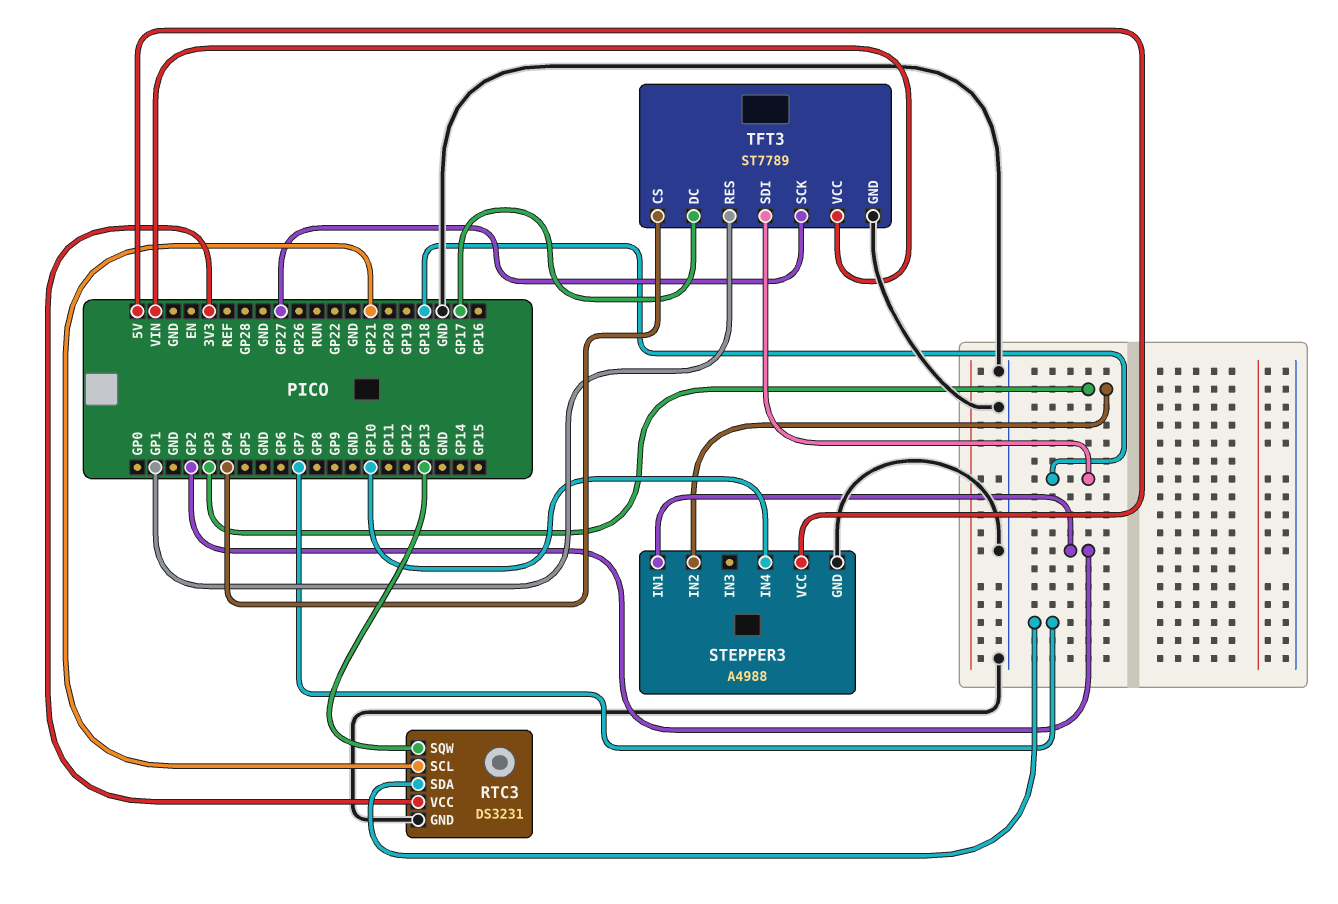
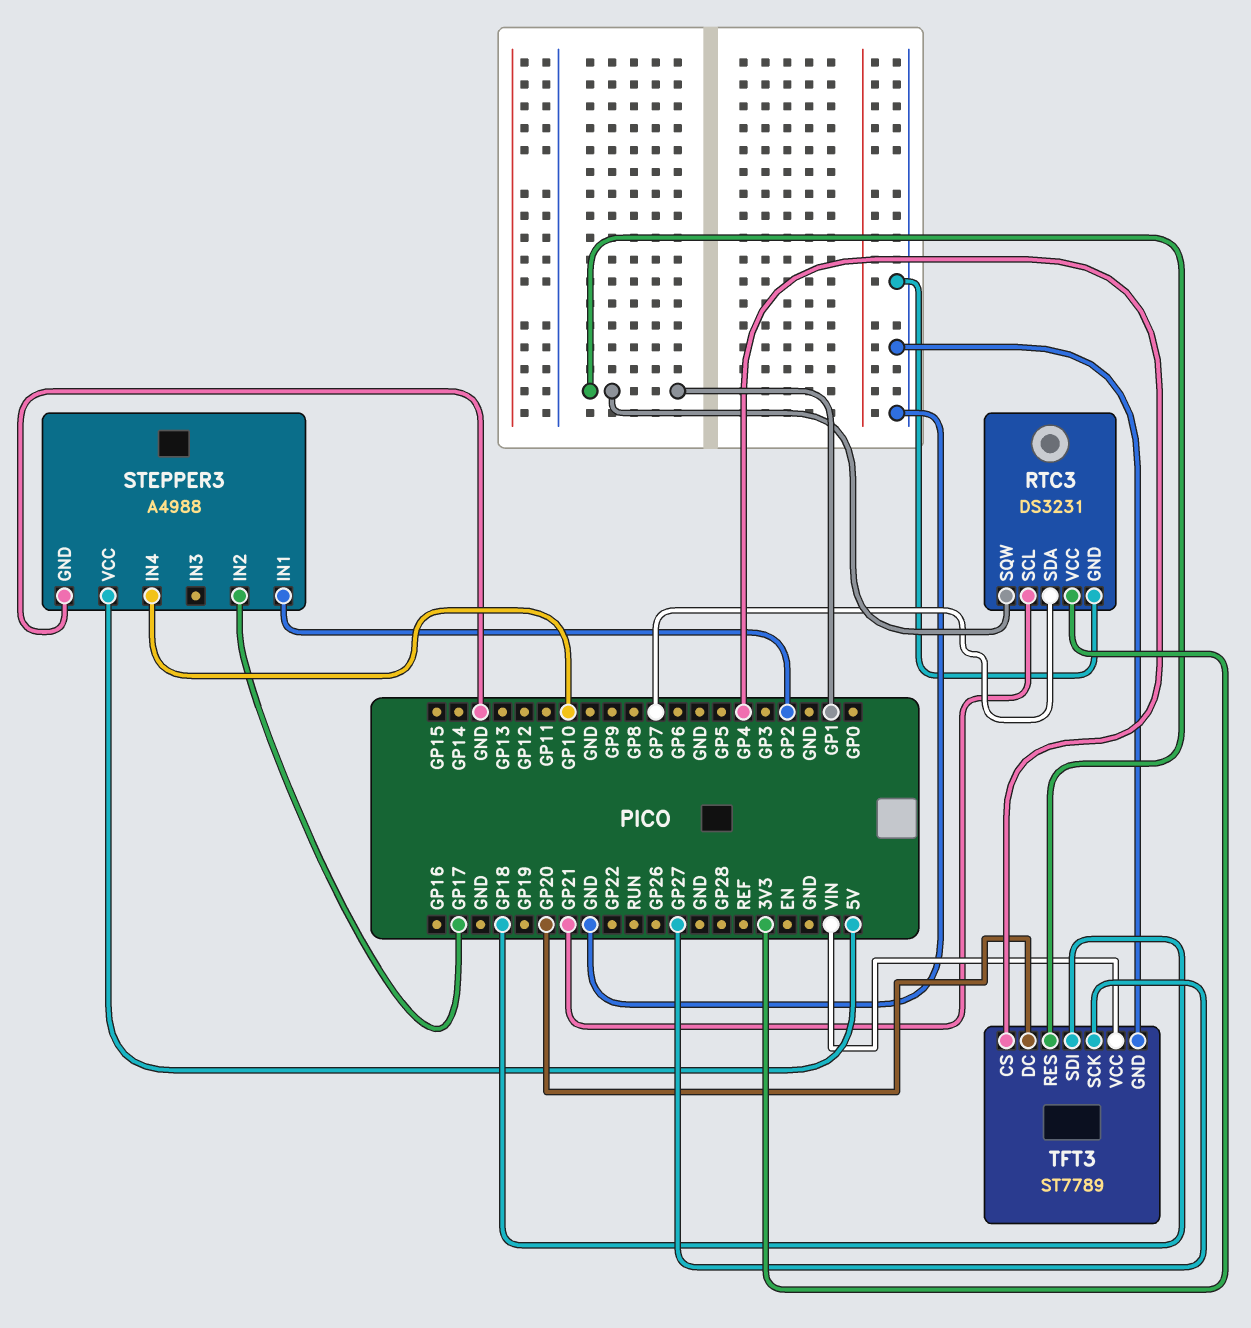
RTC3 pin SQW: GP13 -> GP1
STEPPER3 pin IN2: GP3 -> GP17
TFT3 pin DC: GP17 -> GP20

